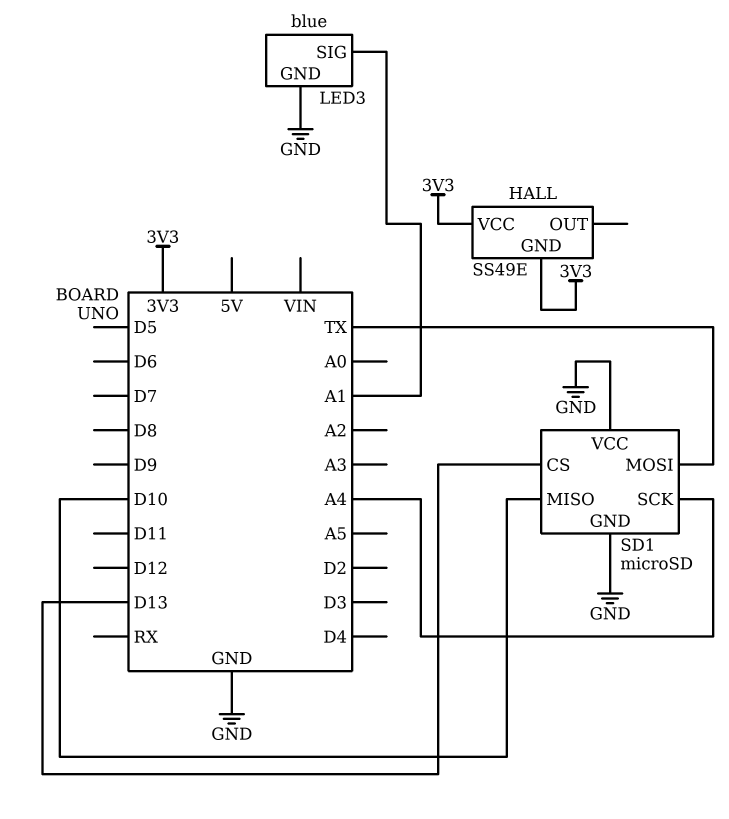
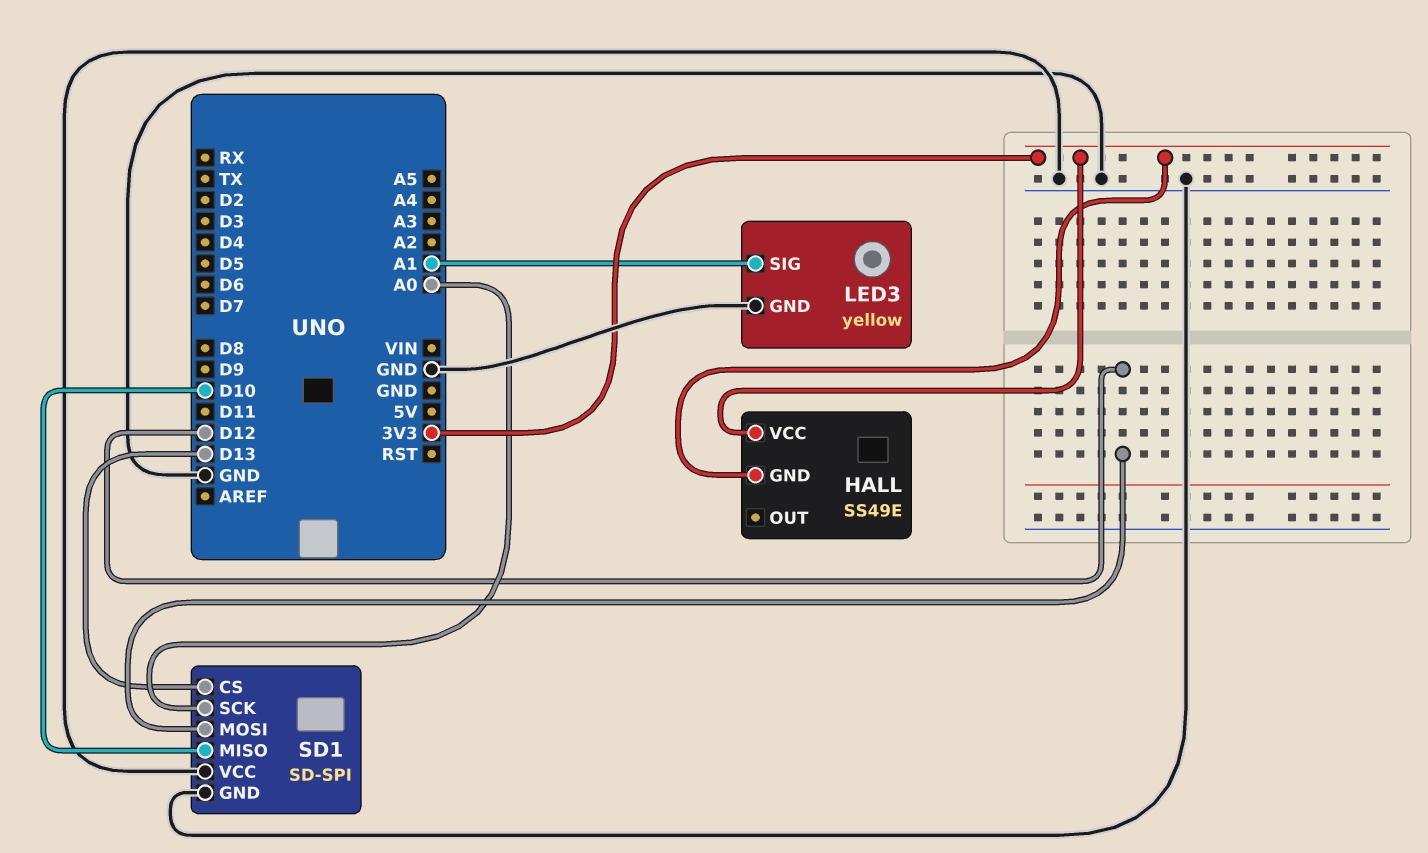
LED3: blue -> yellow
SD1: microSD -> SD-SPI
SD1 pin MOSI: TX -> D12
SD1 pin SCK: A4 -> A0

